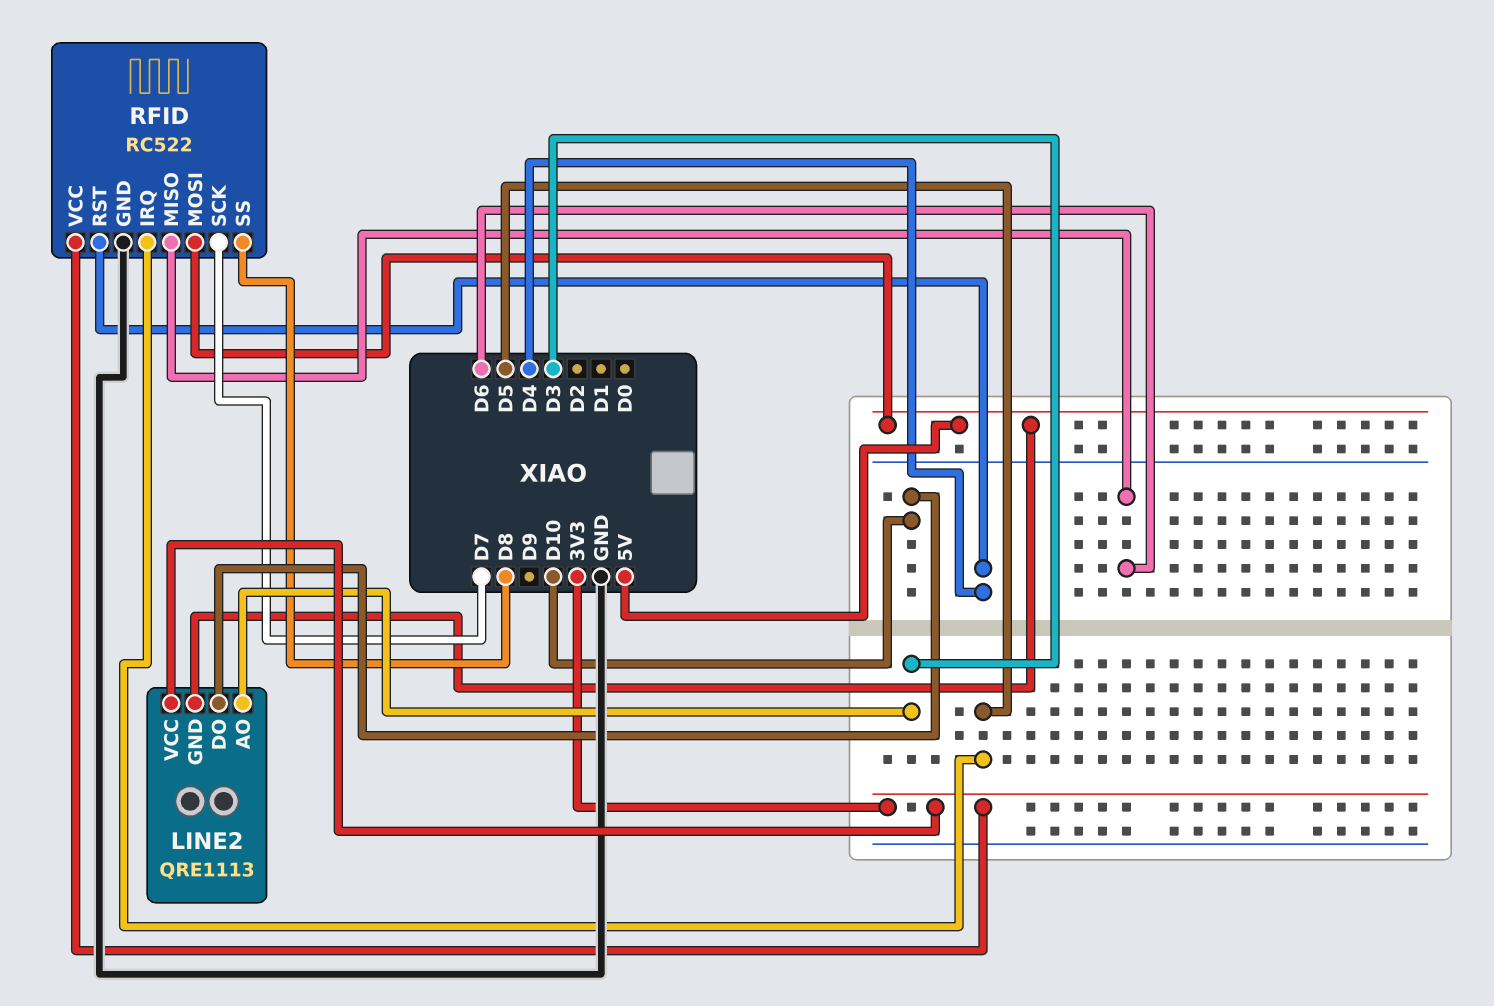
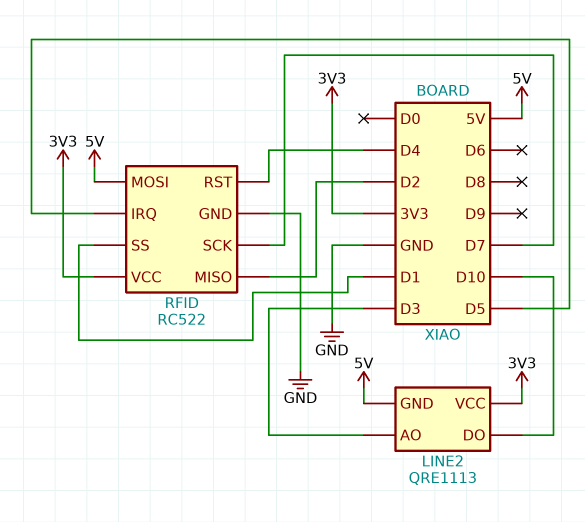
RFID pin MISO: D6 -> D2
RFID pin SS: D8 -> D1

